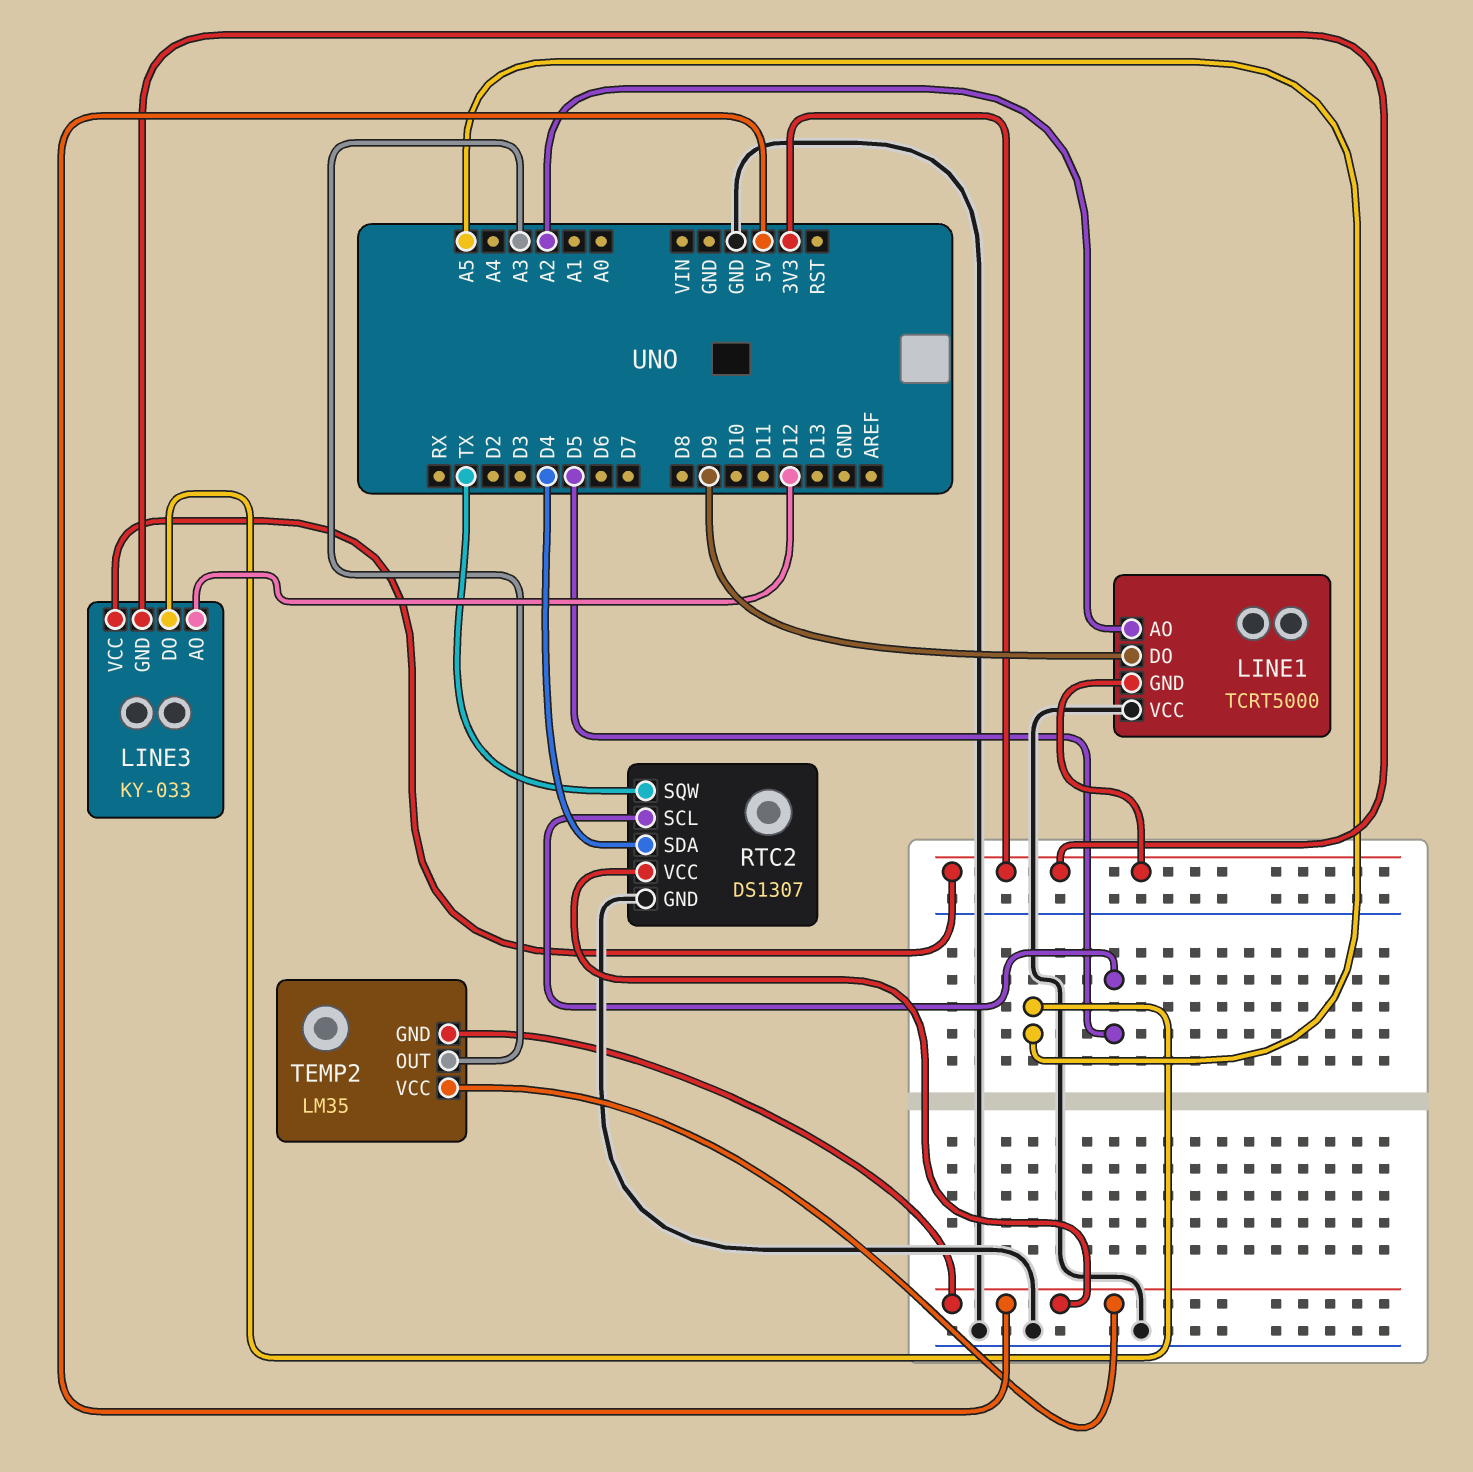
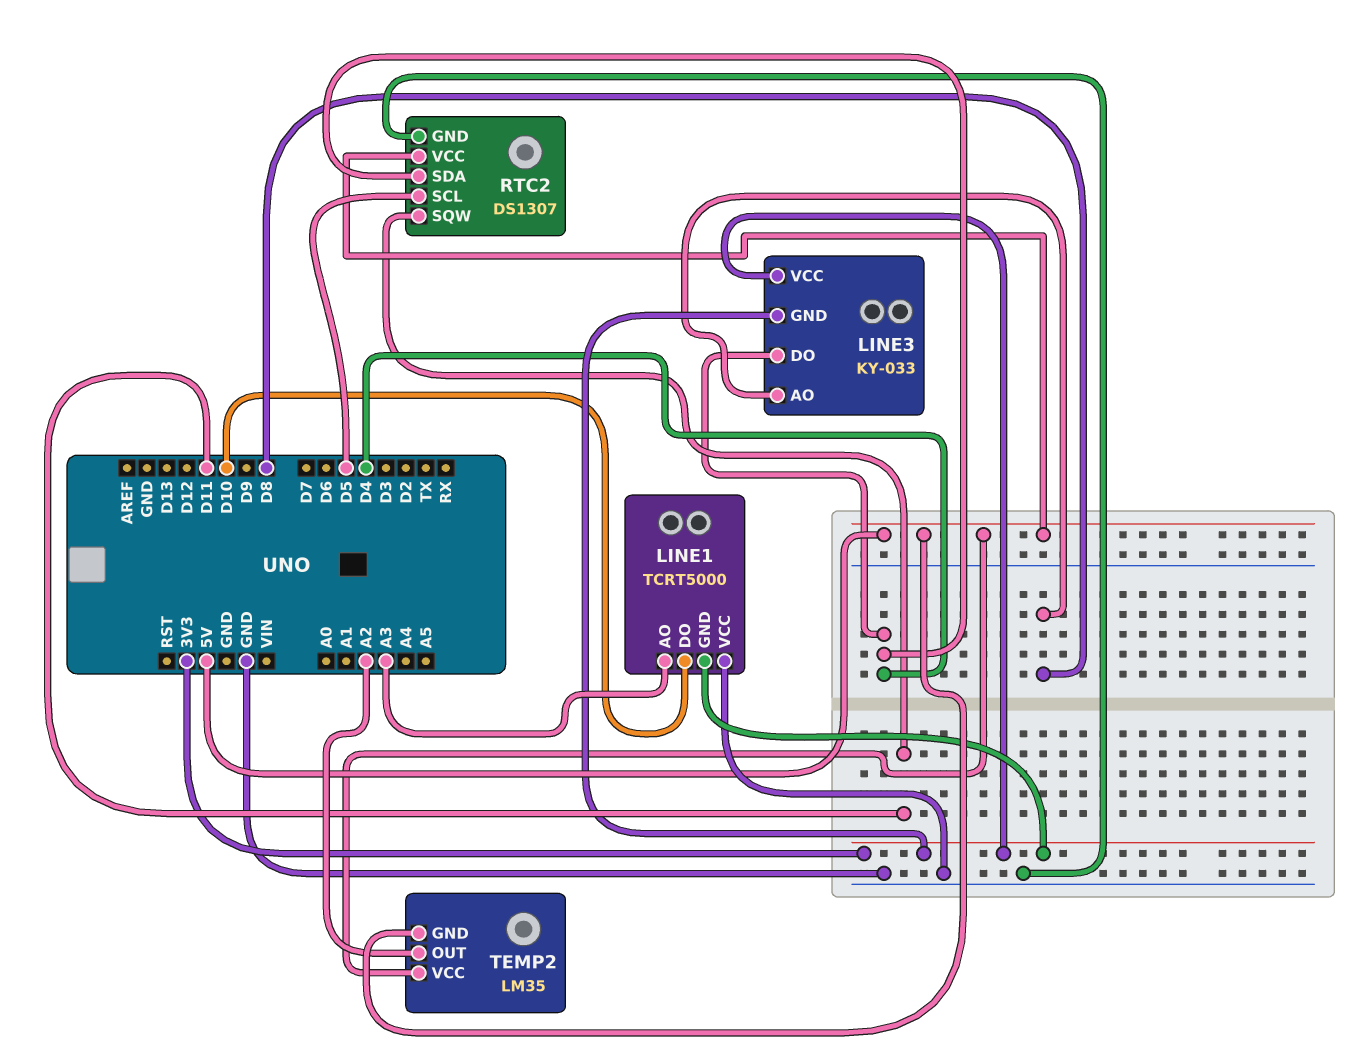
LINE1 pin AO: A2 -> A3
LINE1 pin DO: D9 -> D10
LINE3 pin AO: D12 -> D8
LINE3 pin DO: A5 -> D4
RTC2 pin SQW: TX -> D11
TEMP2 pin OUT: A3 -> A2

